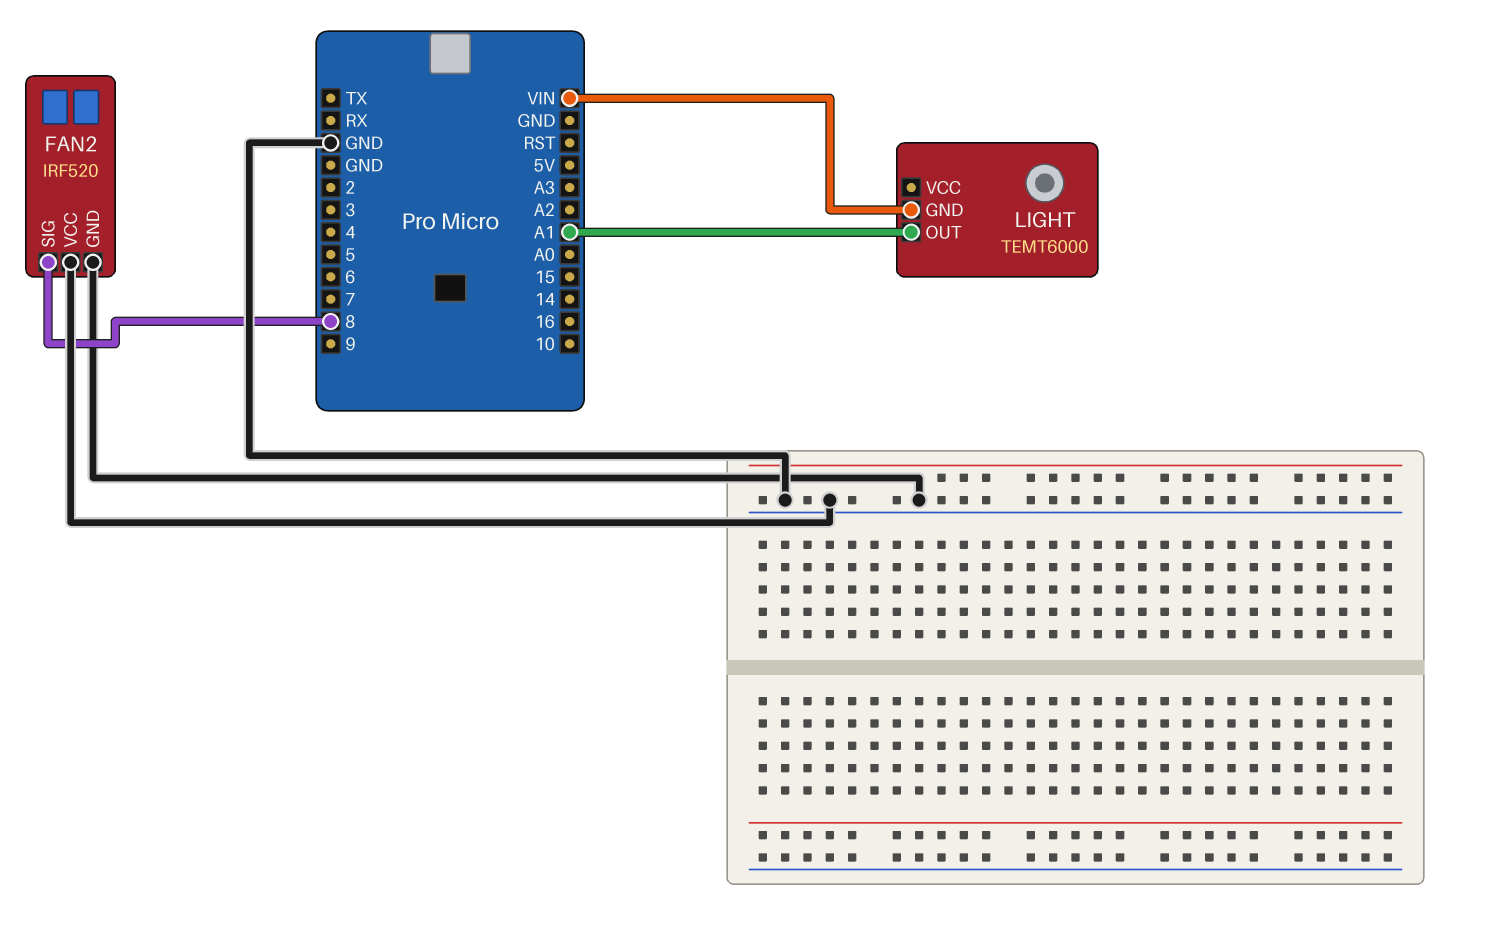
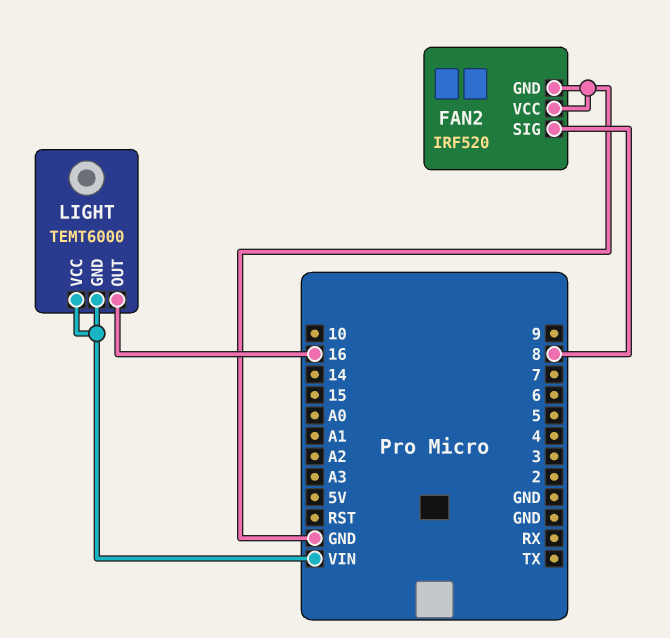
LIGHT pin OUT: A1 -> 16
LIGHT pin VCC: none -> VIN

